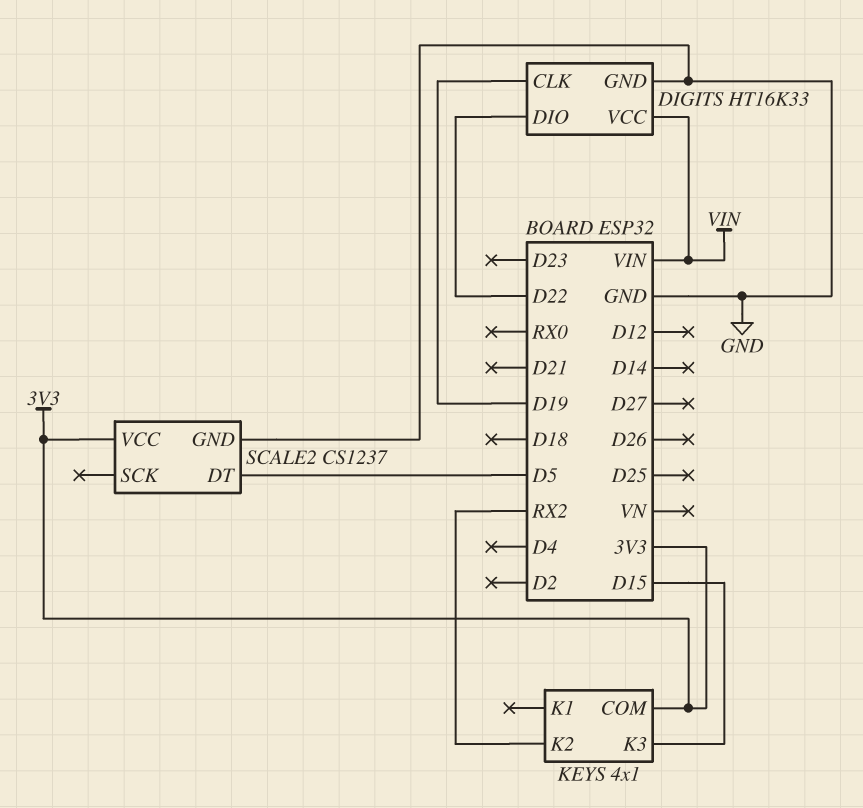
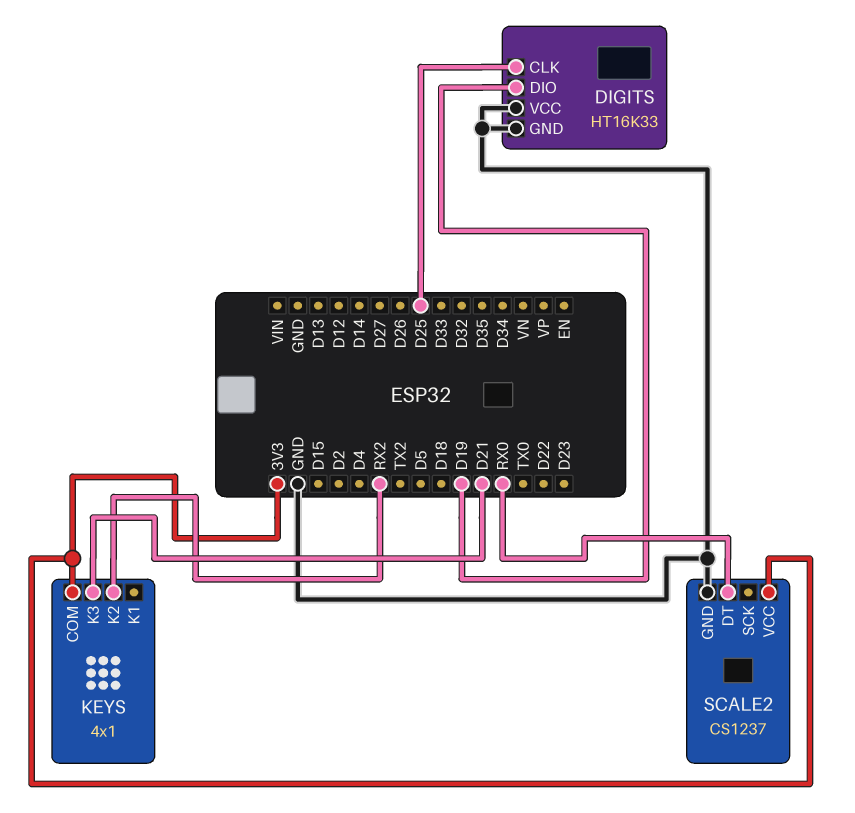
DIGITS pin CLK: D19 -> D25
DIGITS pin DIO: D22 -> D19
DIGITS pin VCC: VIN -> GND
KEYS pin K3: D15 -> D21
SCALE2 pin DT: D5 -> RX0

